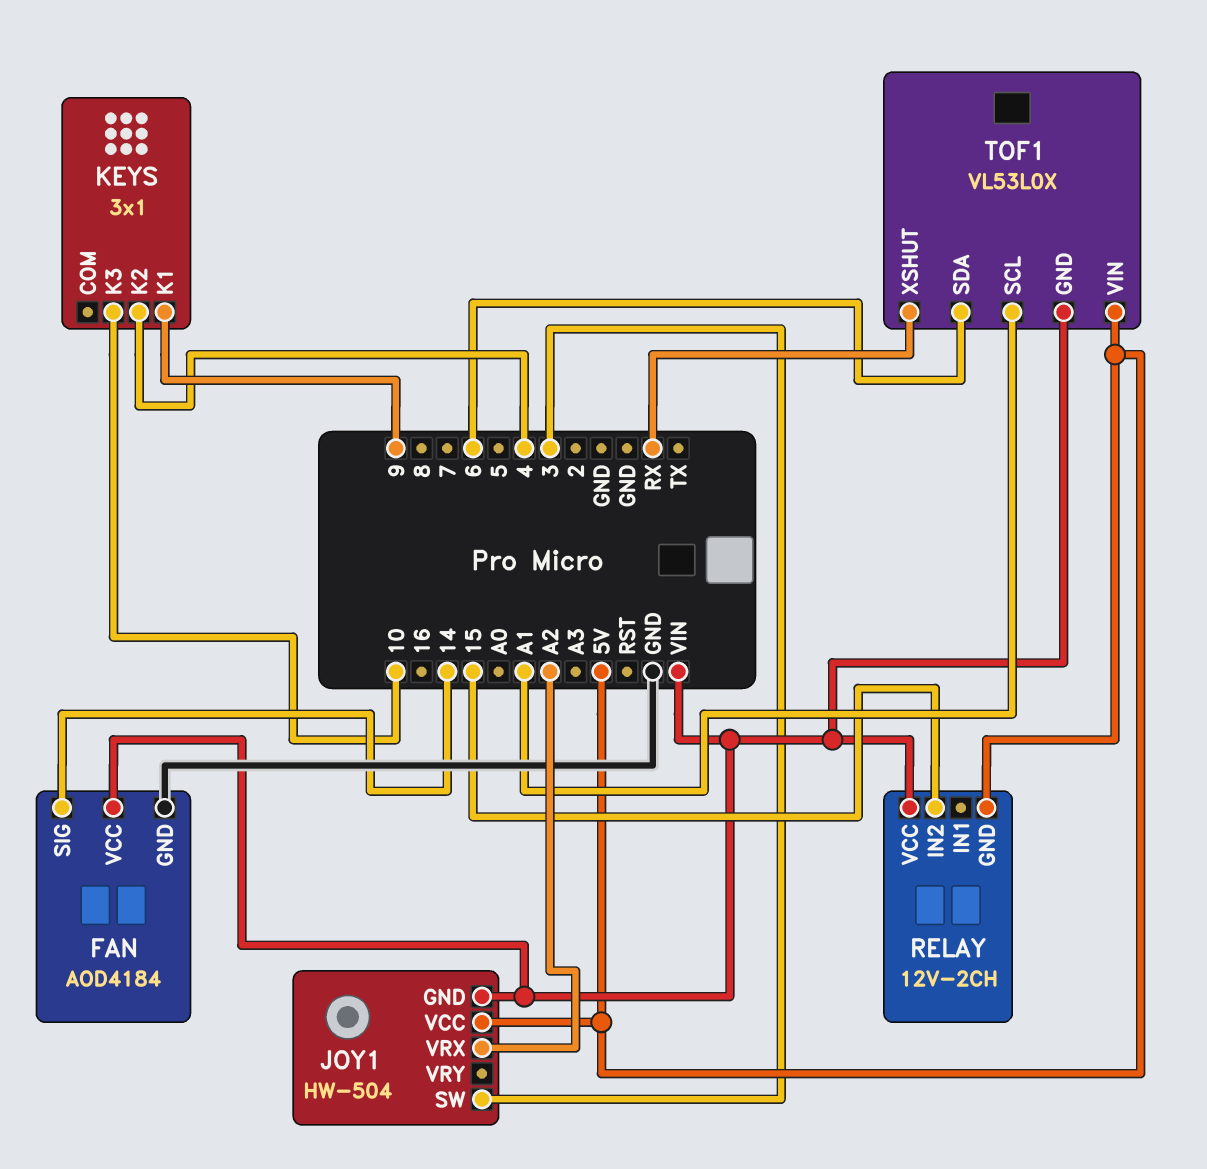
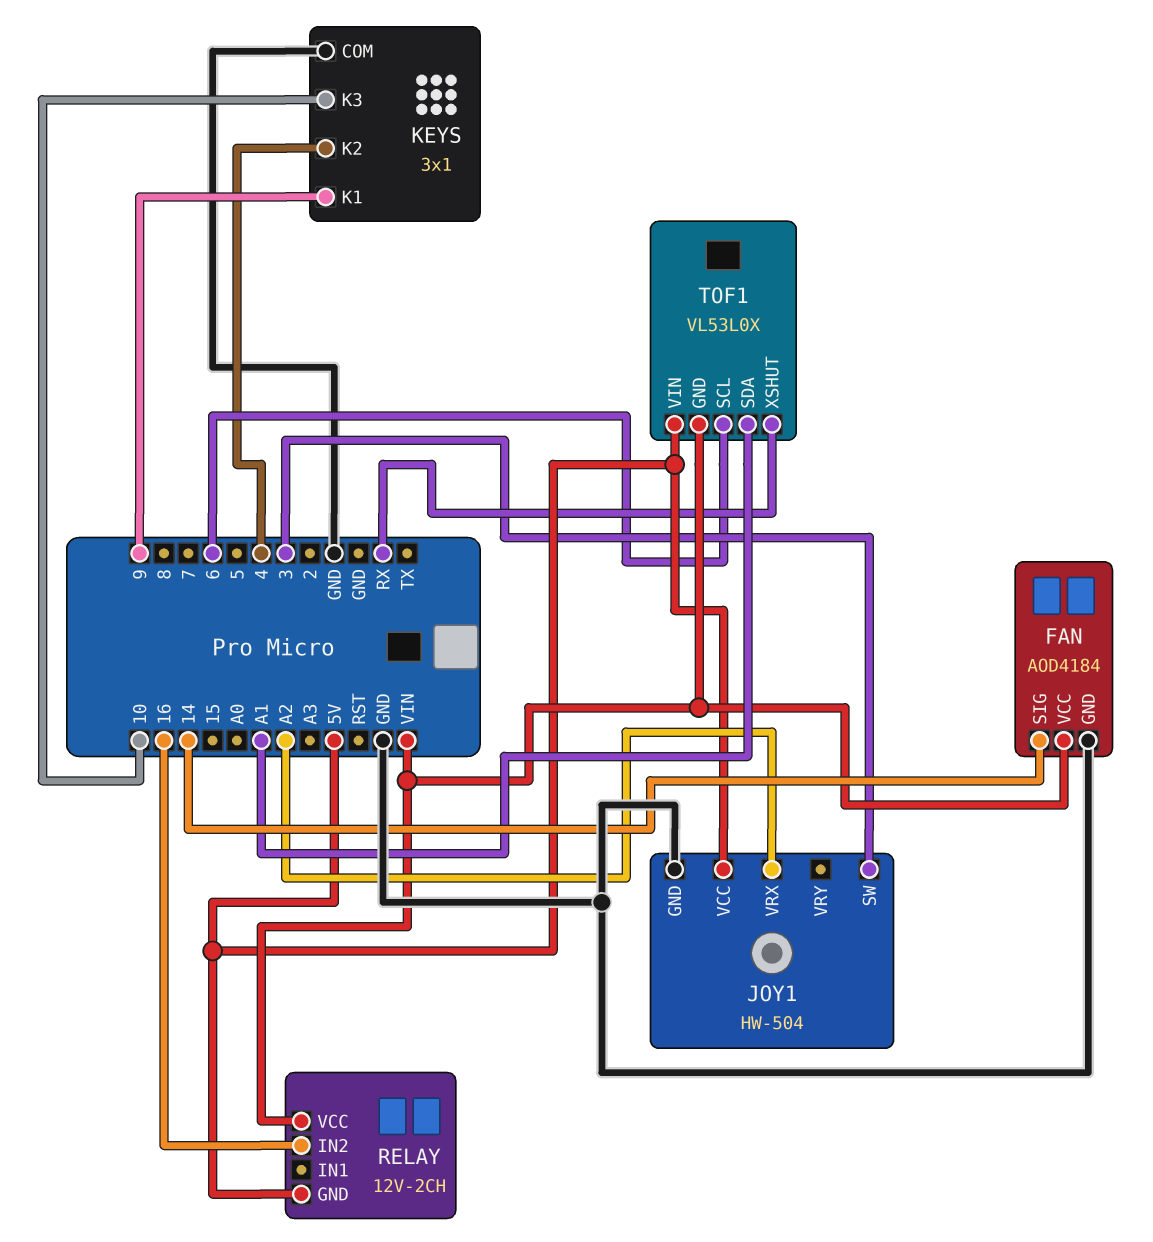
JOY1 pin GND: VIN -> GND
KEYS pin COM: none -> GND
RELAY pin IN2: 15 -> 16
TOF1 pin SCL: A1 -> 6
TOF1 pin SDA: 6 -> A1

